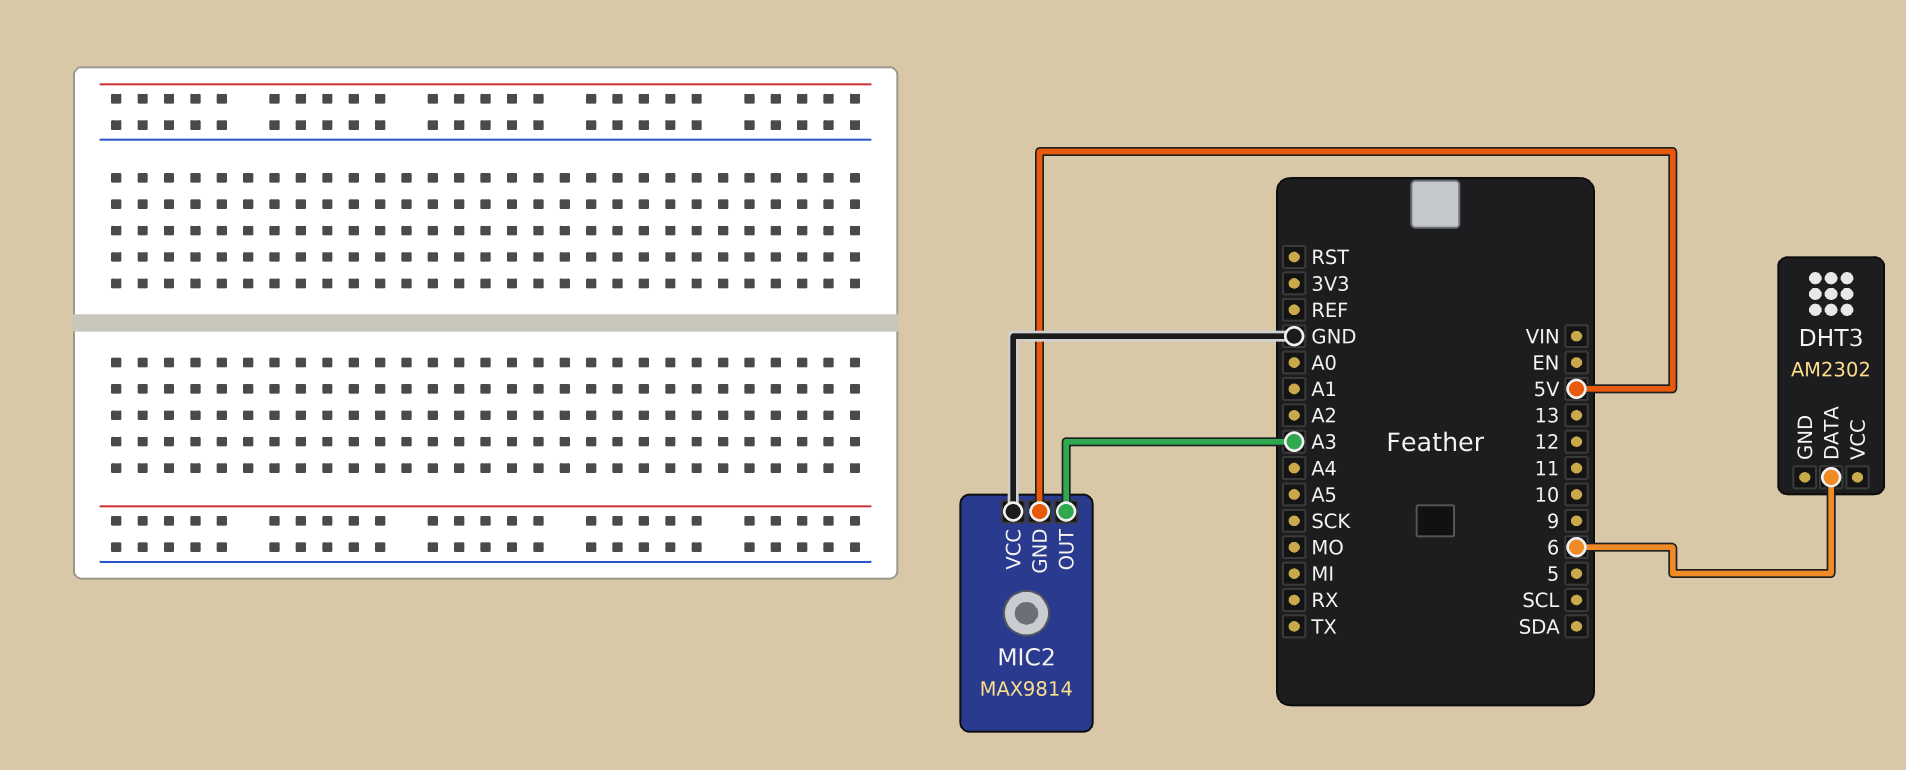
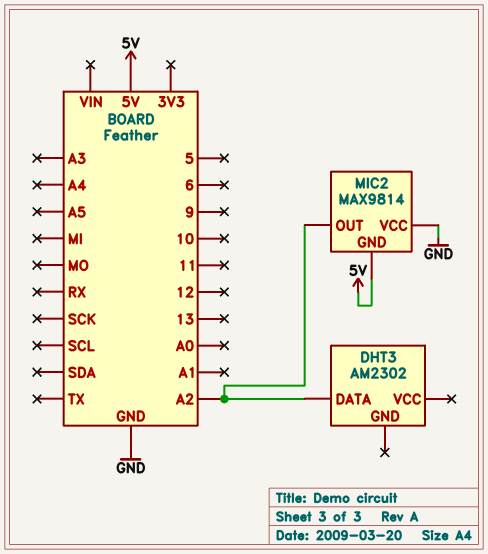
DHT3 pin DATA: 6 -> A2
MIC2 pin OUT: A3 -> A2

